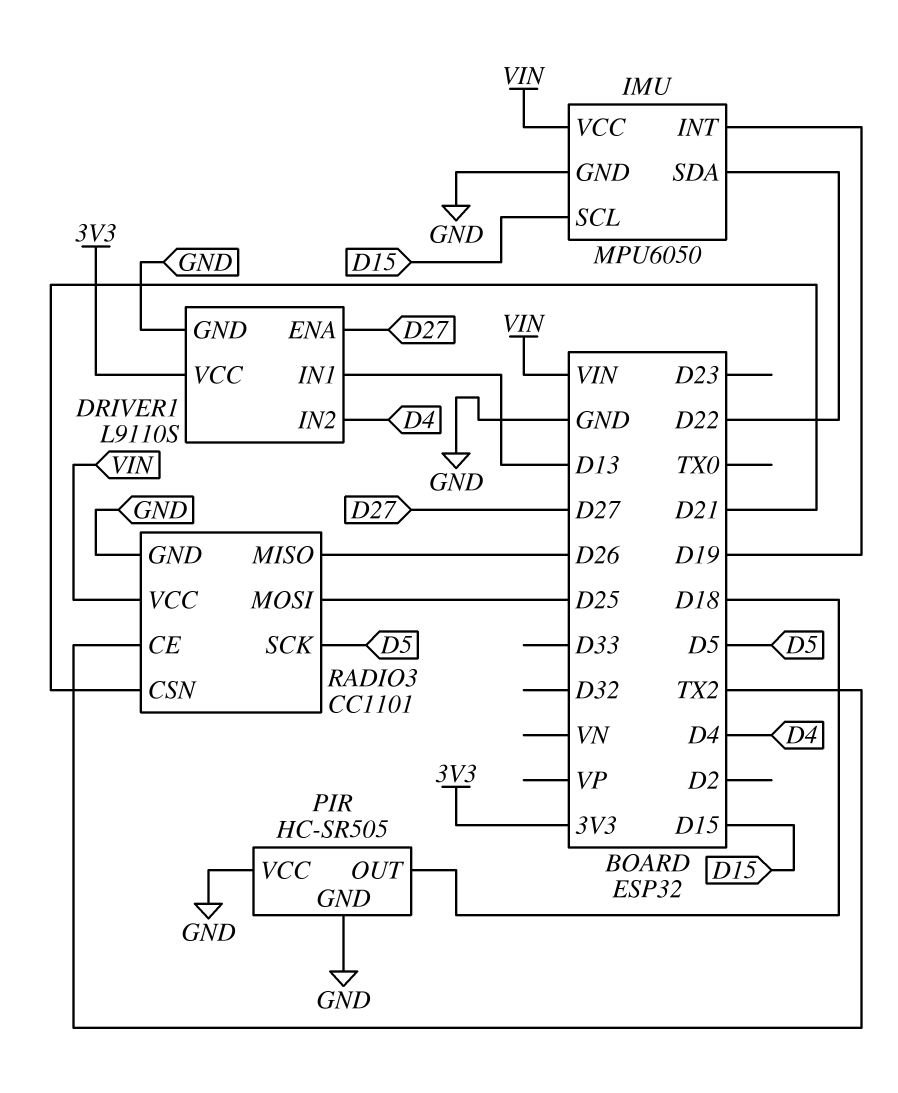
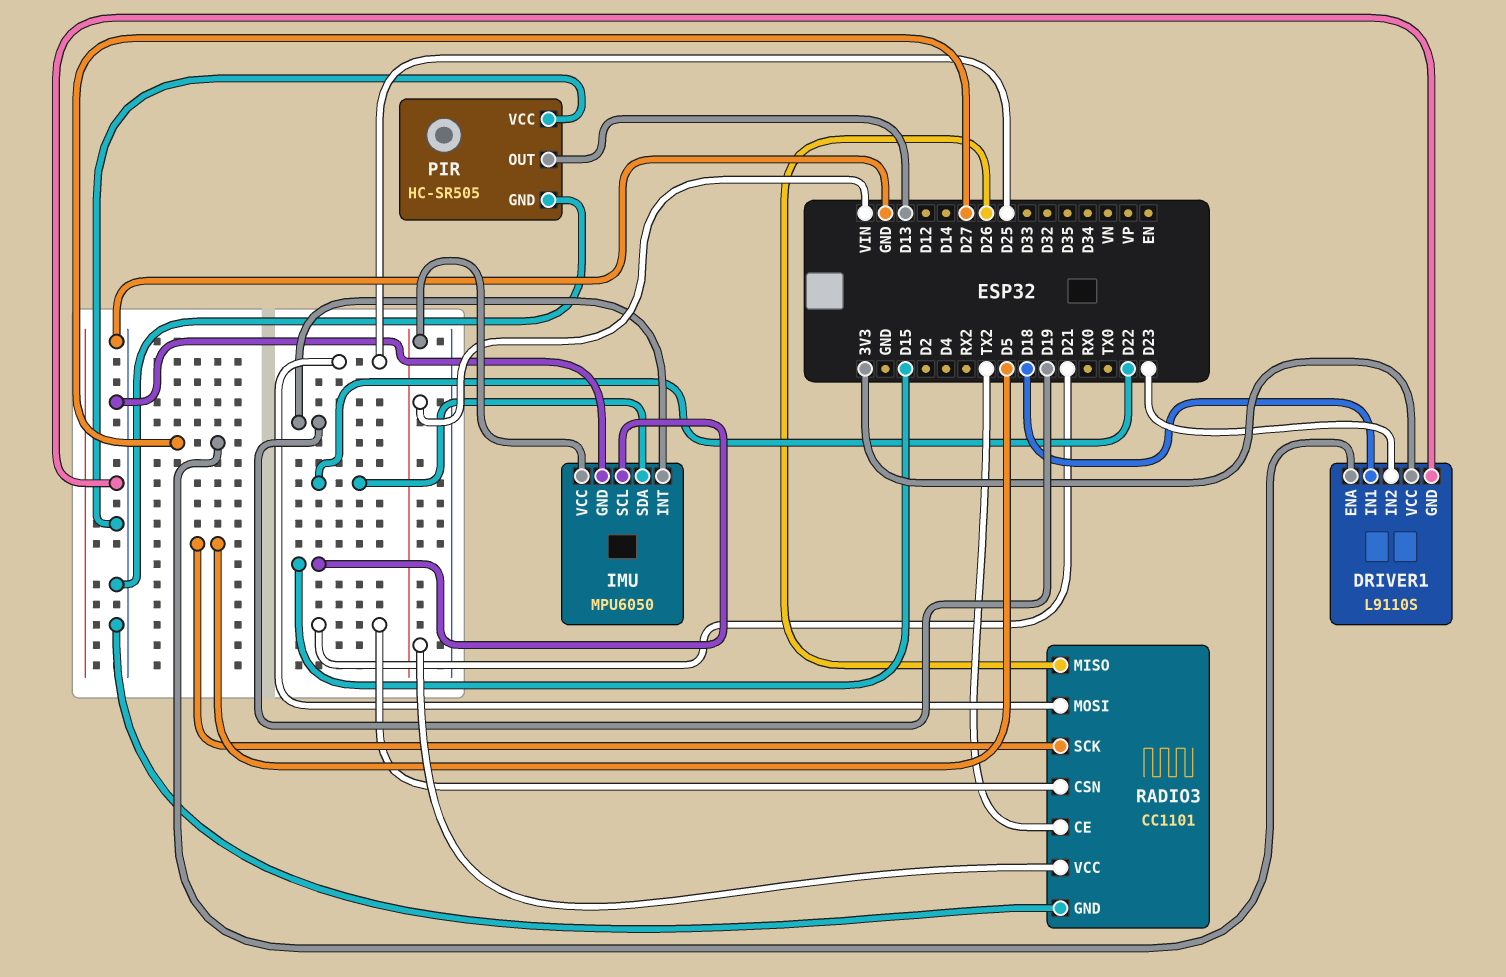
DRIVER1 pin IN1: D13 -> D18
DRIVER1 pin IN2: D4 -> D23
PIR pin OUT: D18 -> D13

